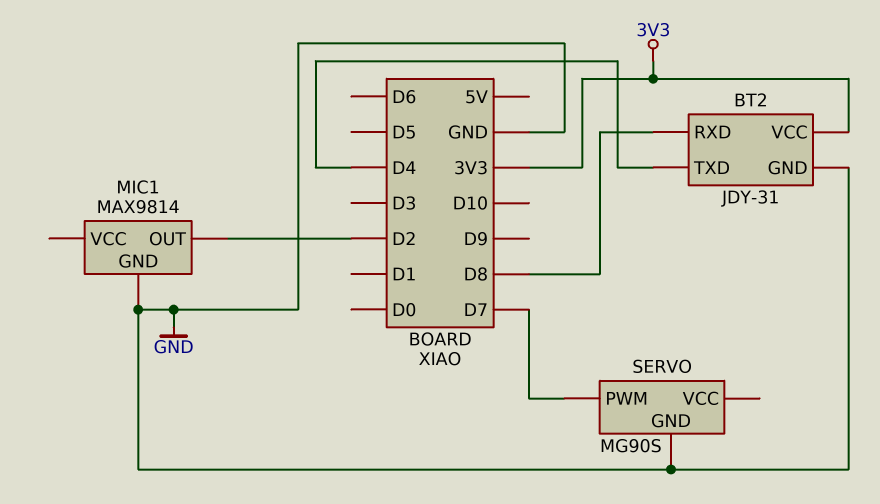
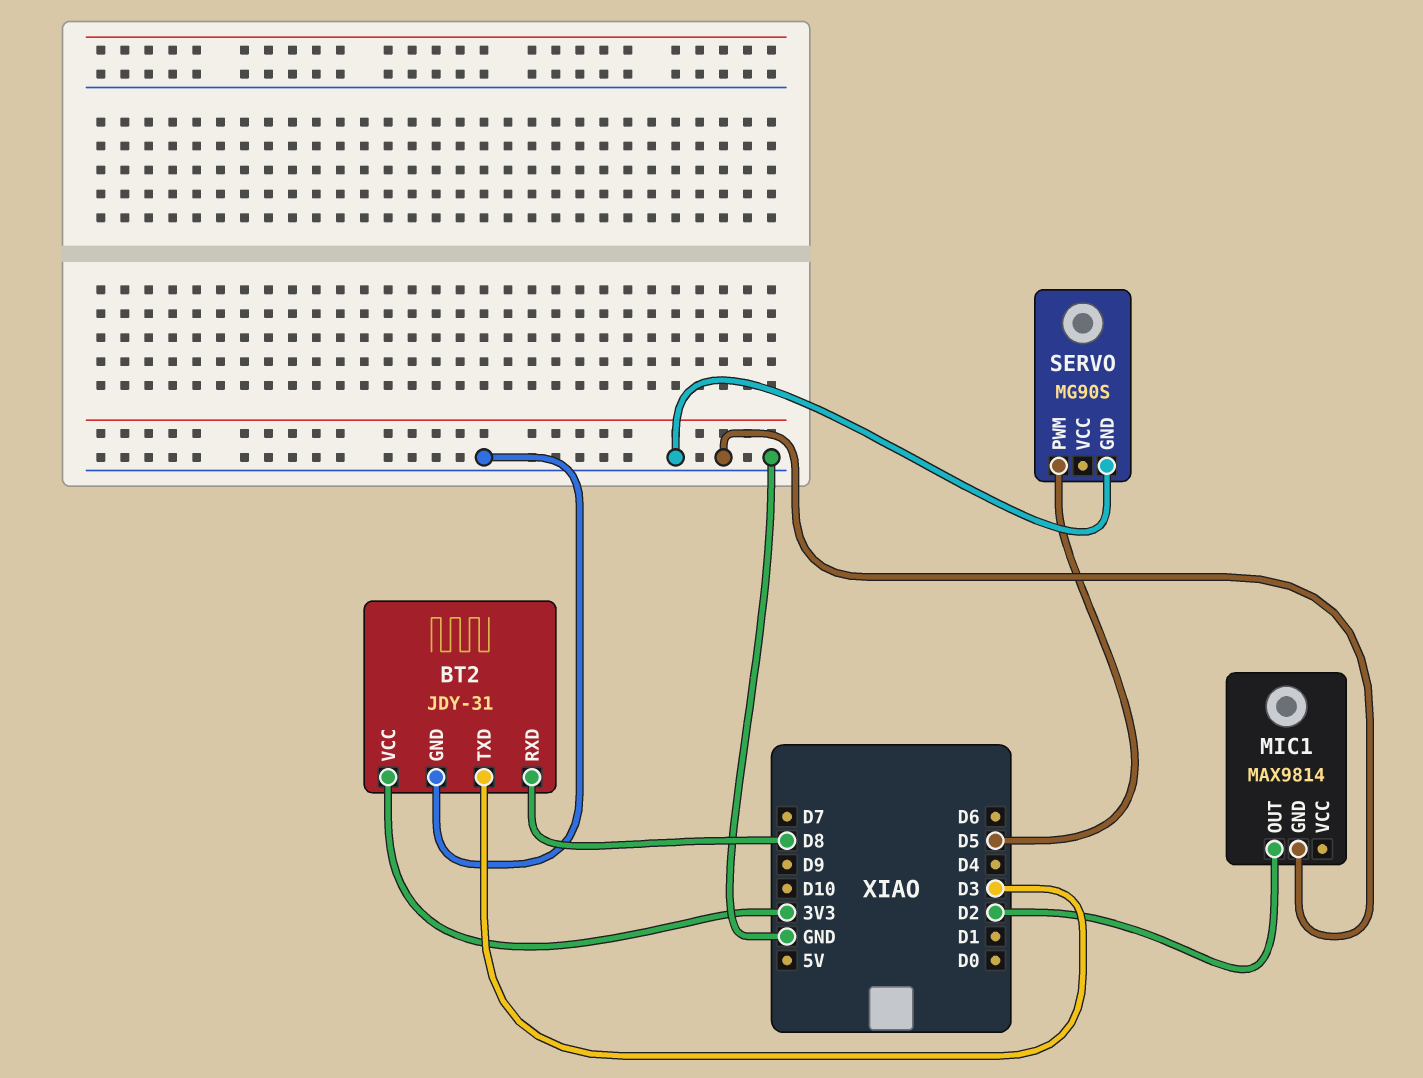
BT2 pin TXD: D4 -> D3
SERVO pin PWM: D7 -> D5

